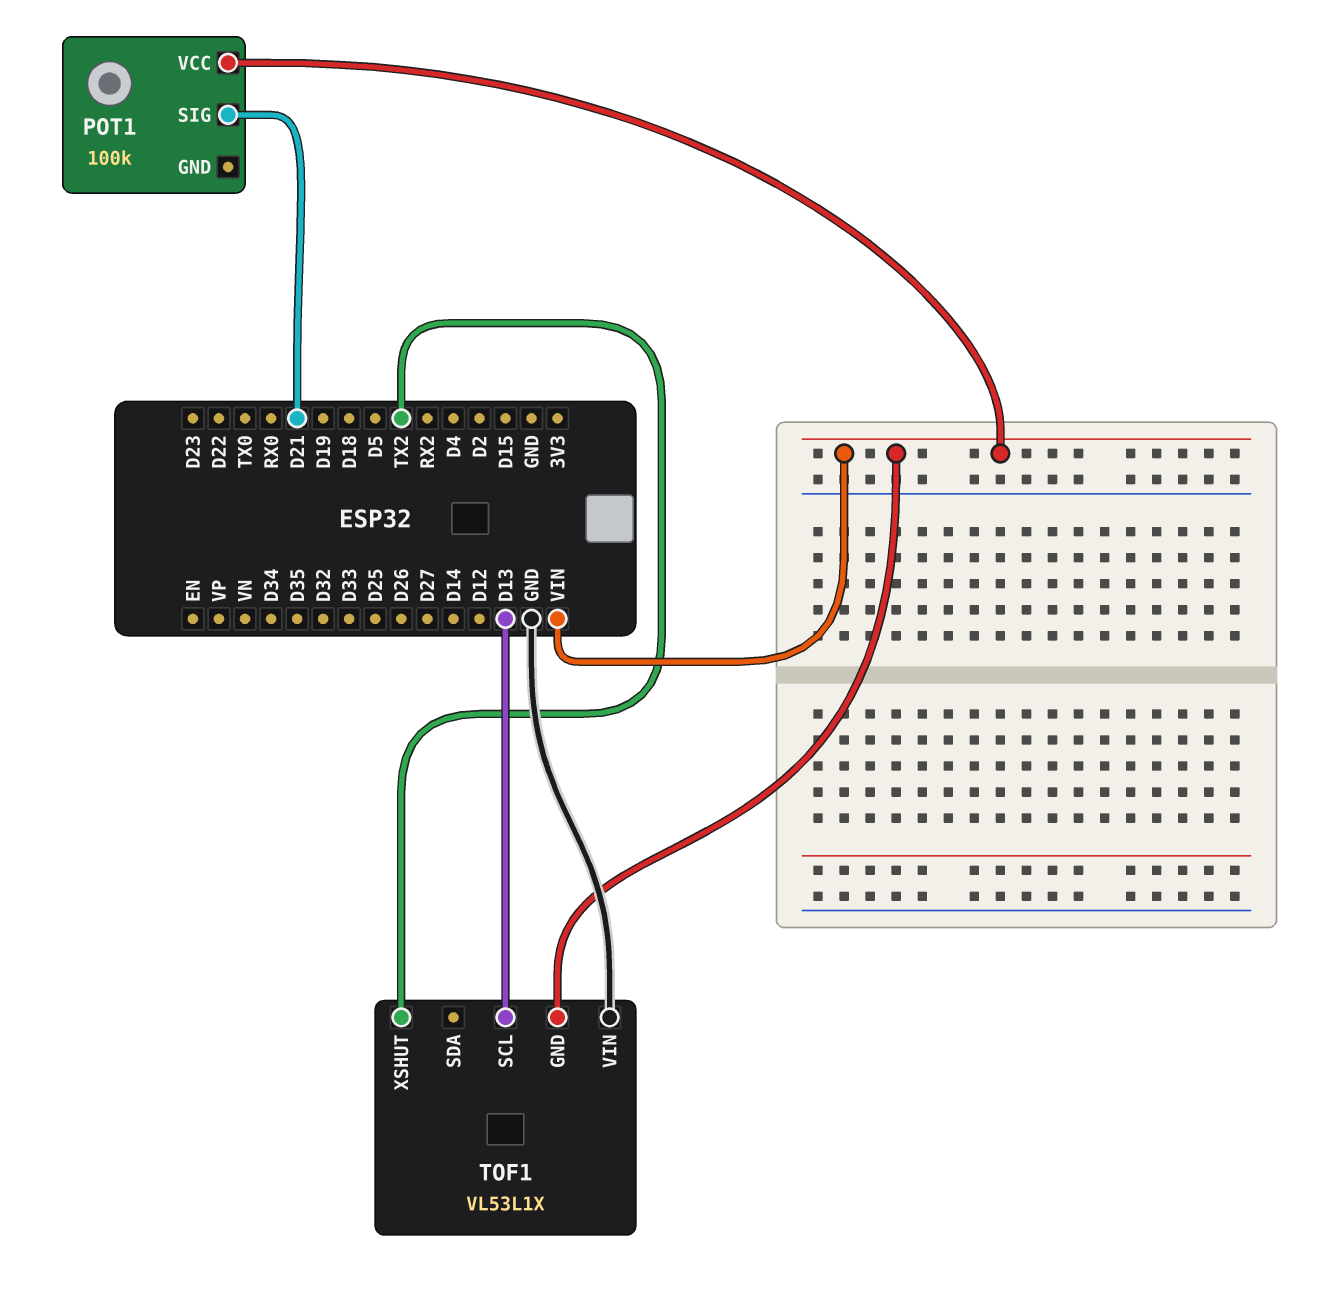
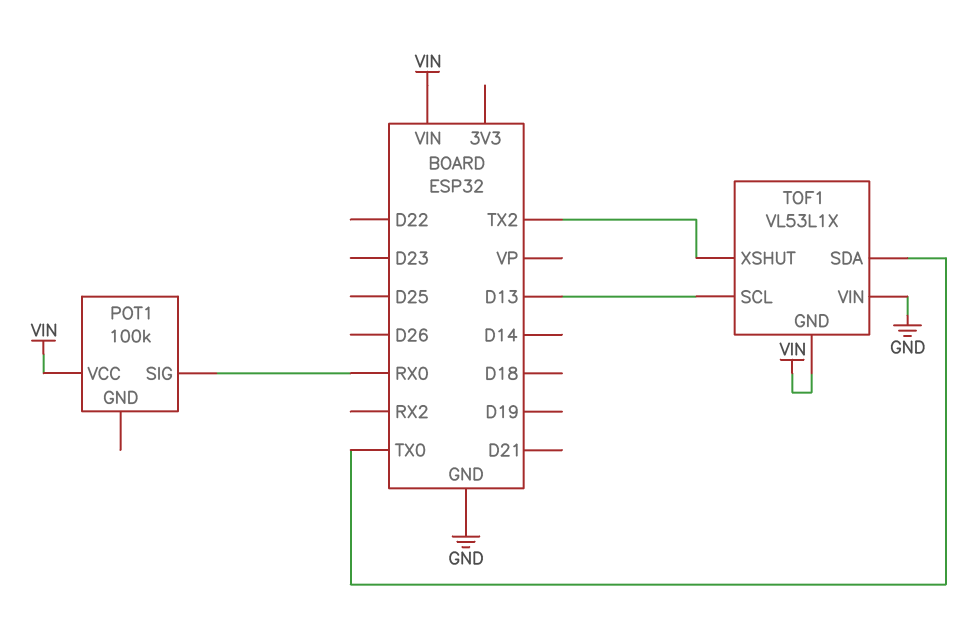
POT1 pin SIG: D21 -> RX0
TOF1 pin SDA: none -> TX0

